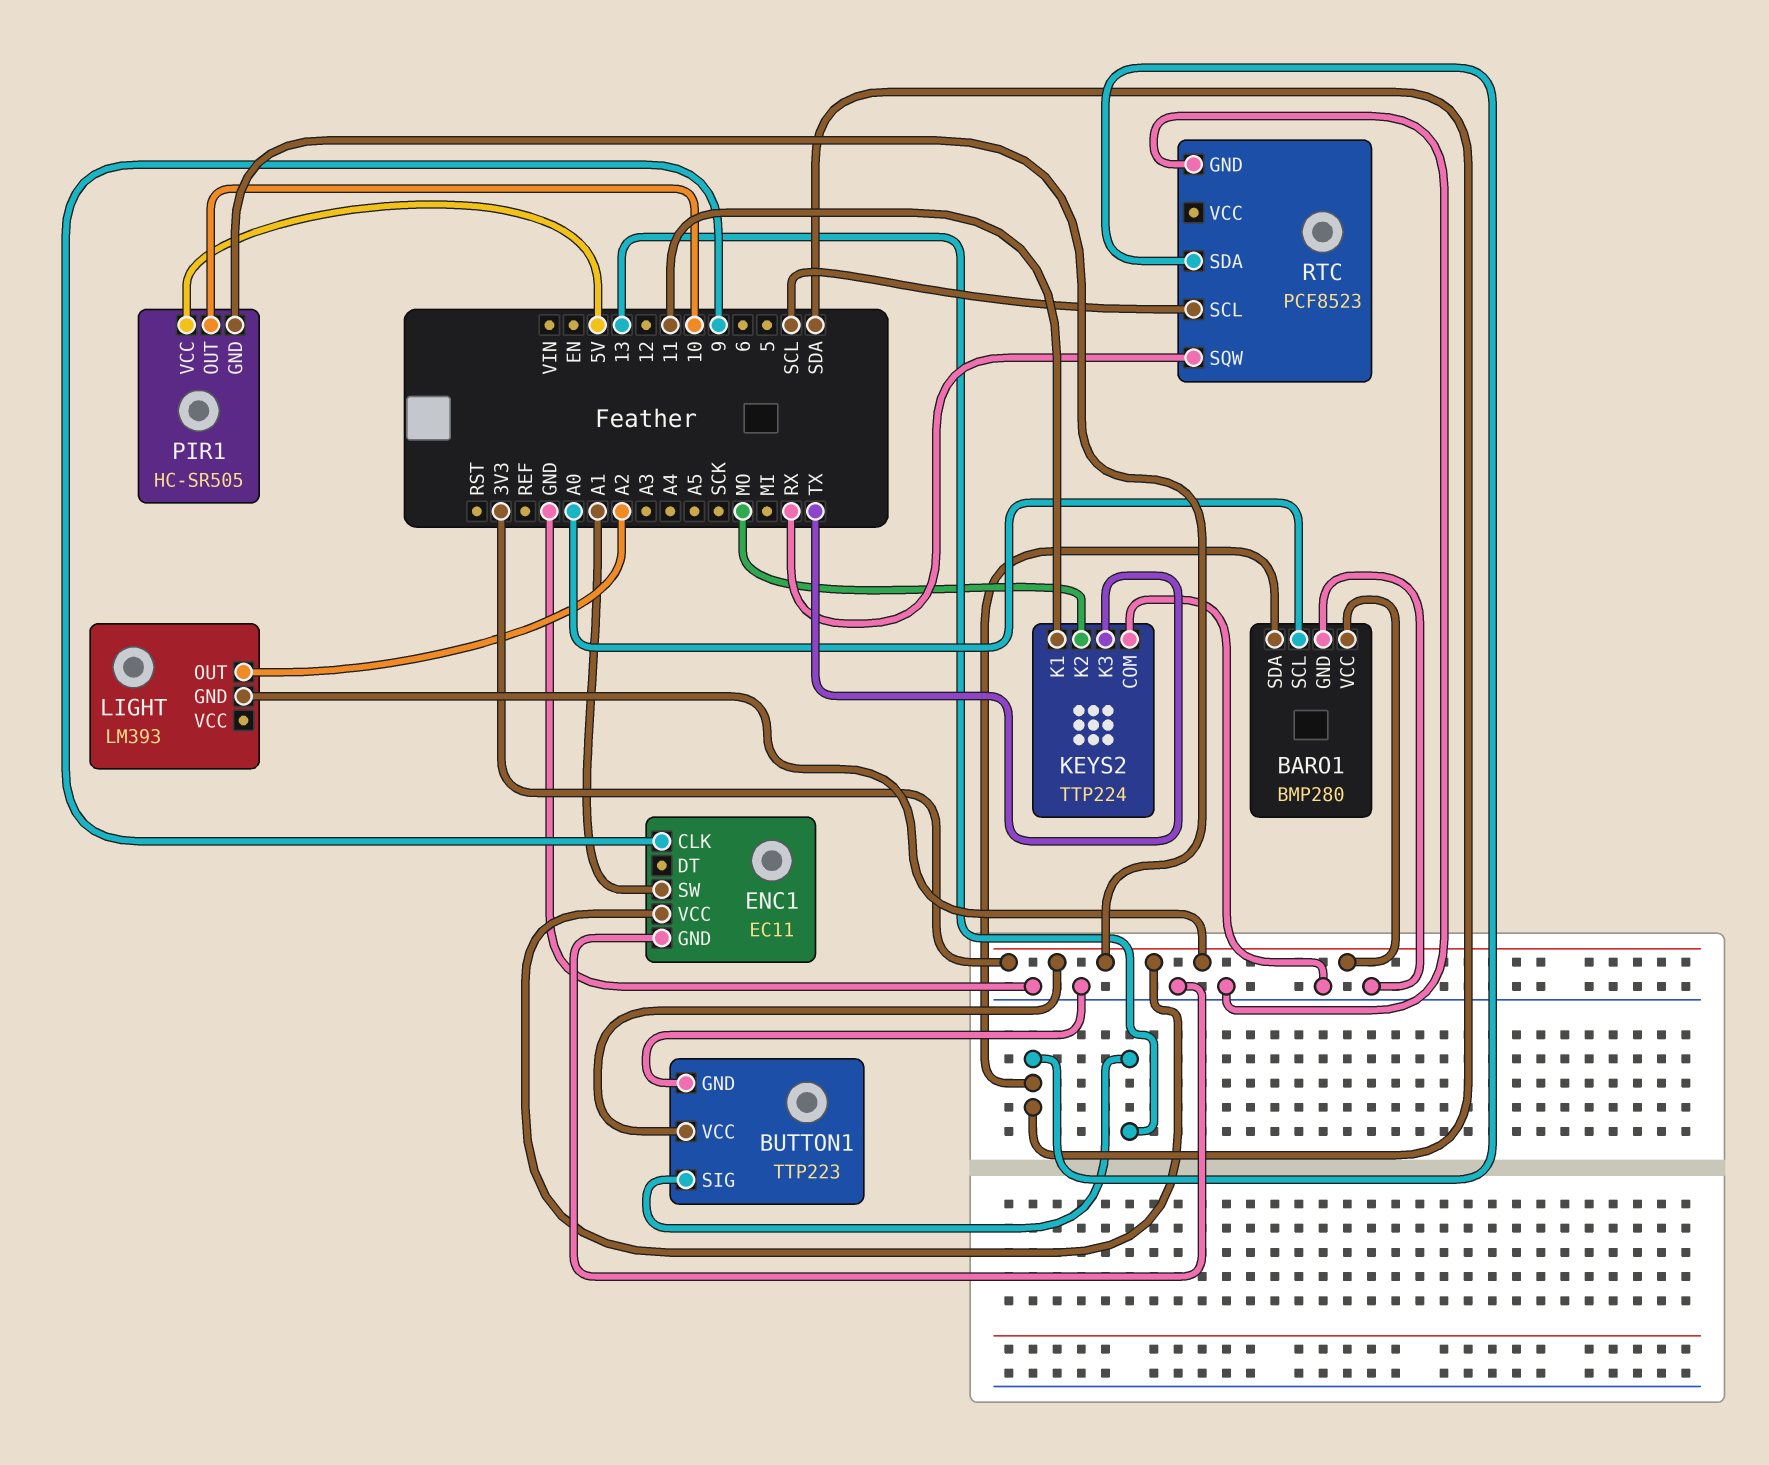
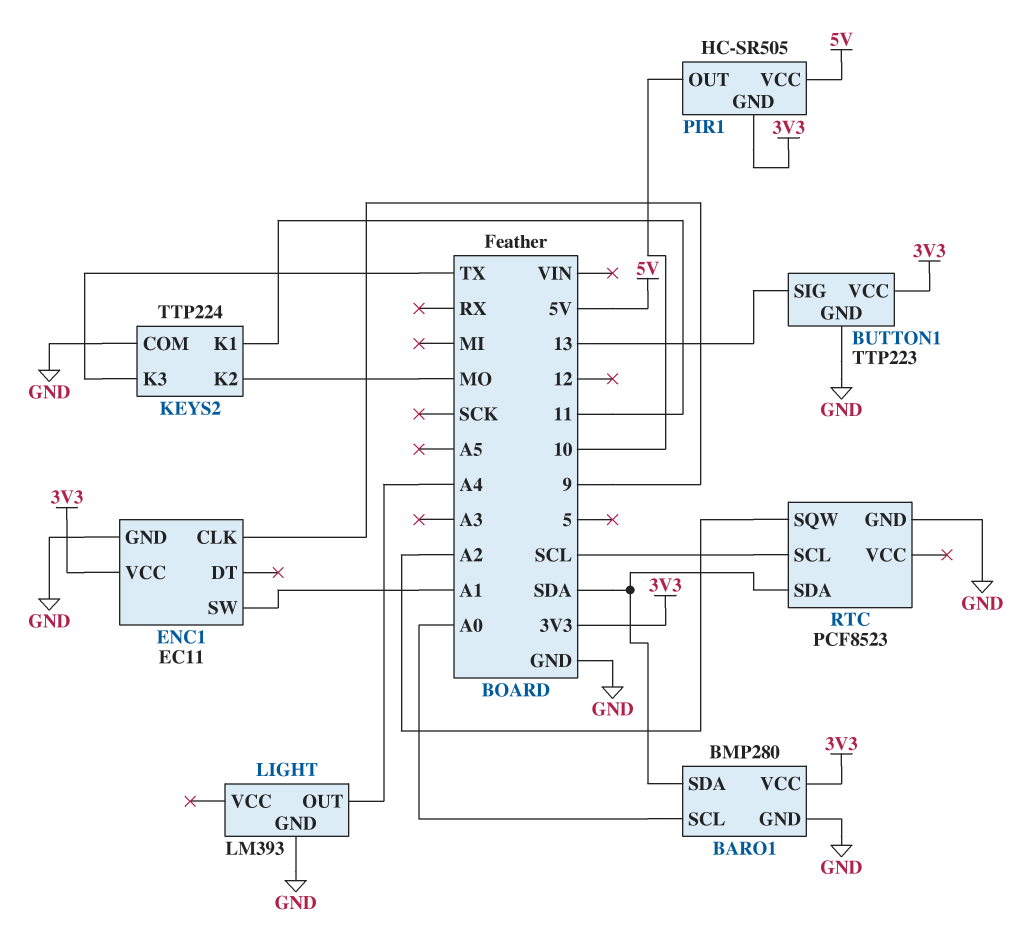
LIGHT pin GND: 3V3 -> GND
LIGHT pin OUT: A2 -> A4
RTC pin SQW: RX -> A2

